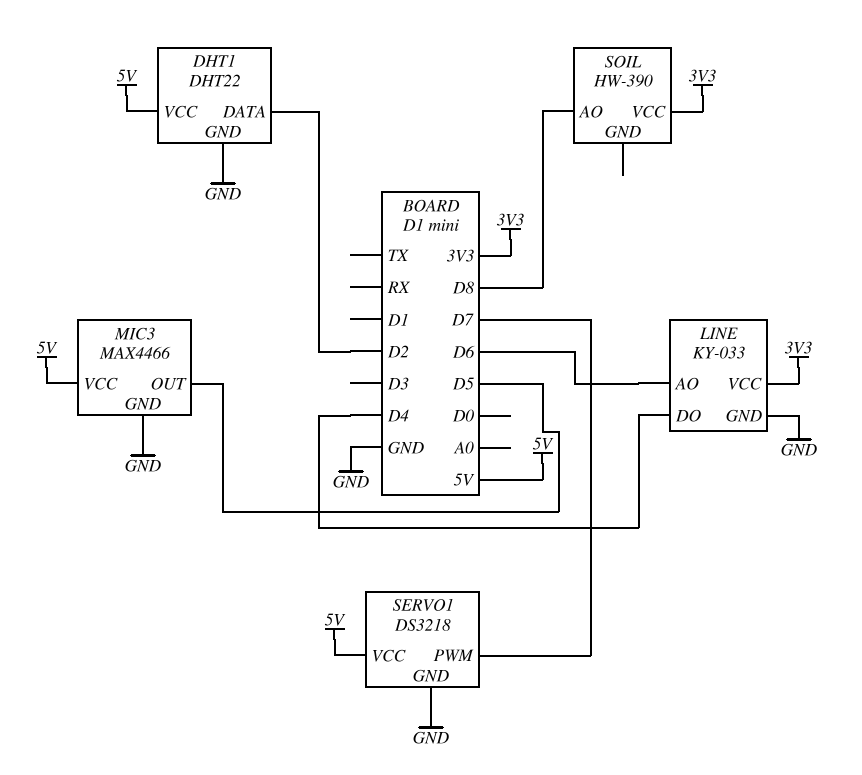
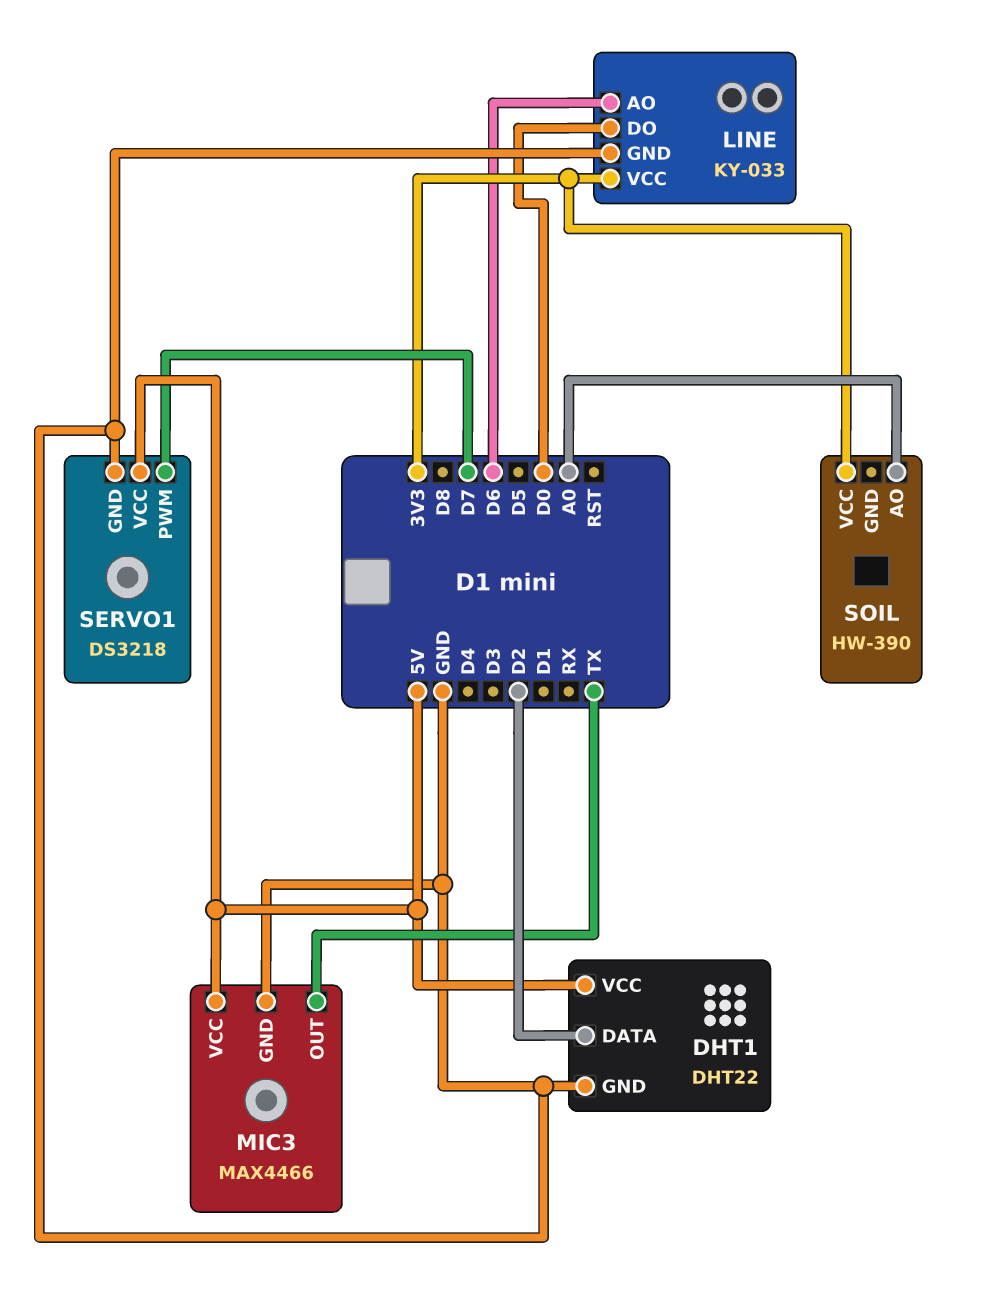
LINE pin DO: D4 -> D0
MIC3 pin OUT: D5 -> TX
SOIL pin AO: D8 -> A0

